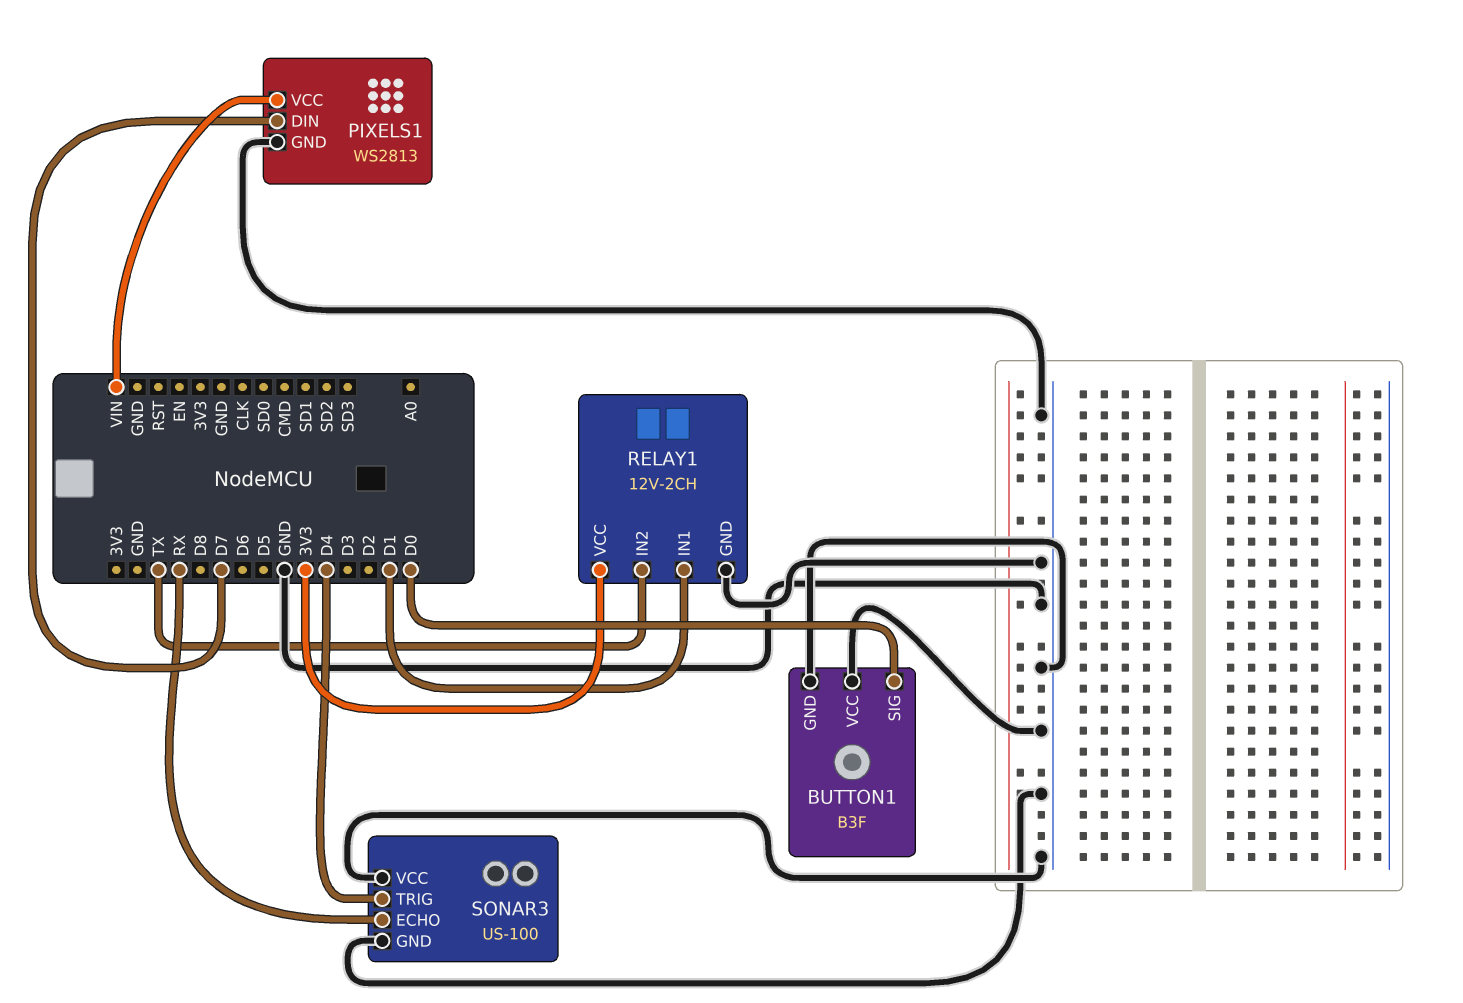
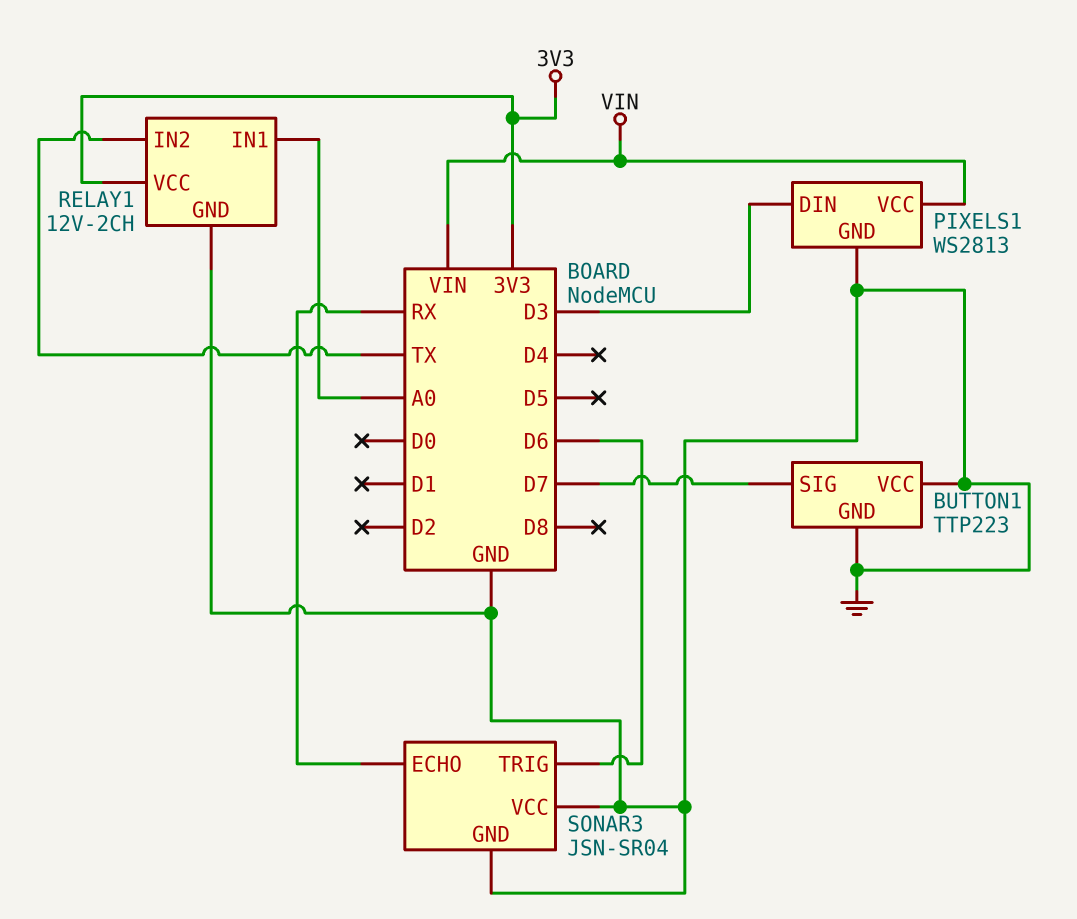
BUTTON1: B3F -> TTP223
BUTTON1 pin SIG: D0 -> D7
PIXELS1 pin DIN: D7 -> D3
RELAY1 pin IN1: D1 -> A0
SONAR3: US-100 -> JSN-SR04
SONAR3 pin TRIG: D4 -> D6

